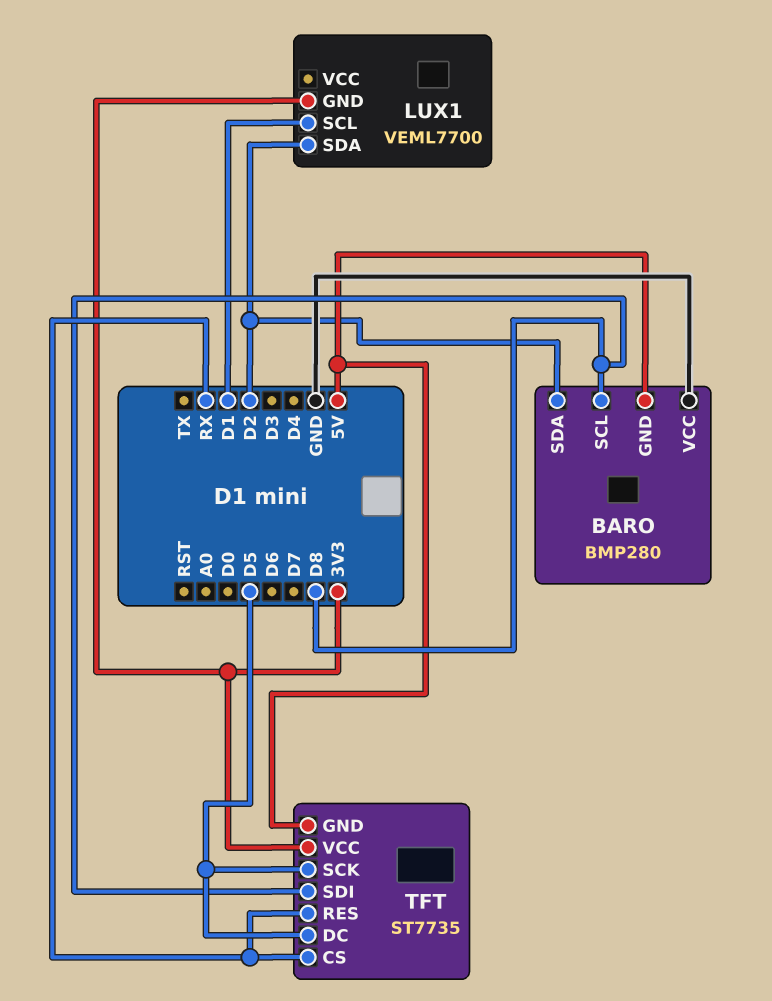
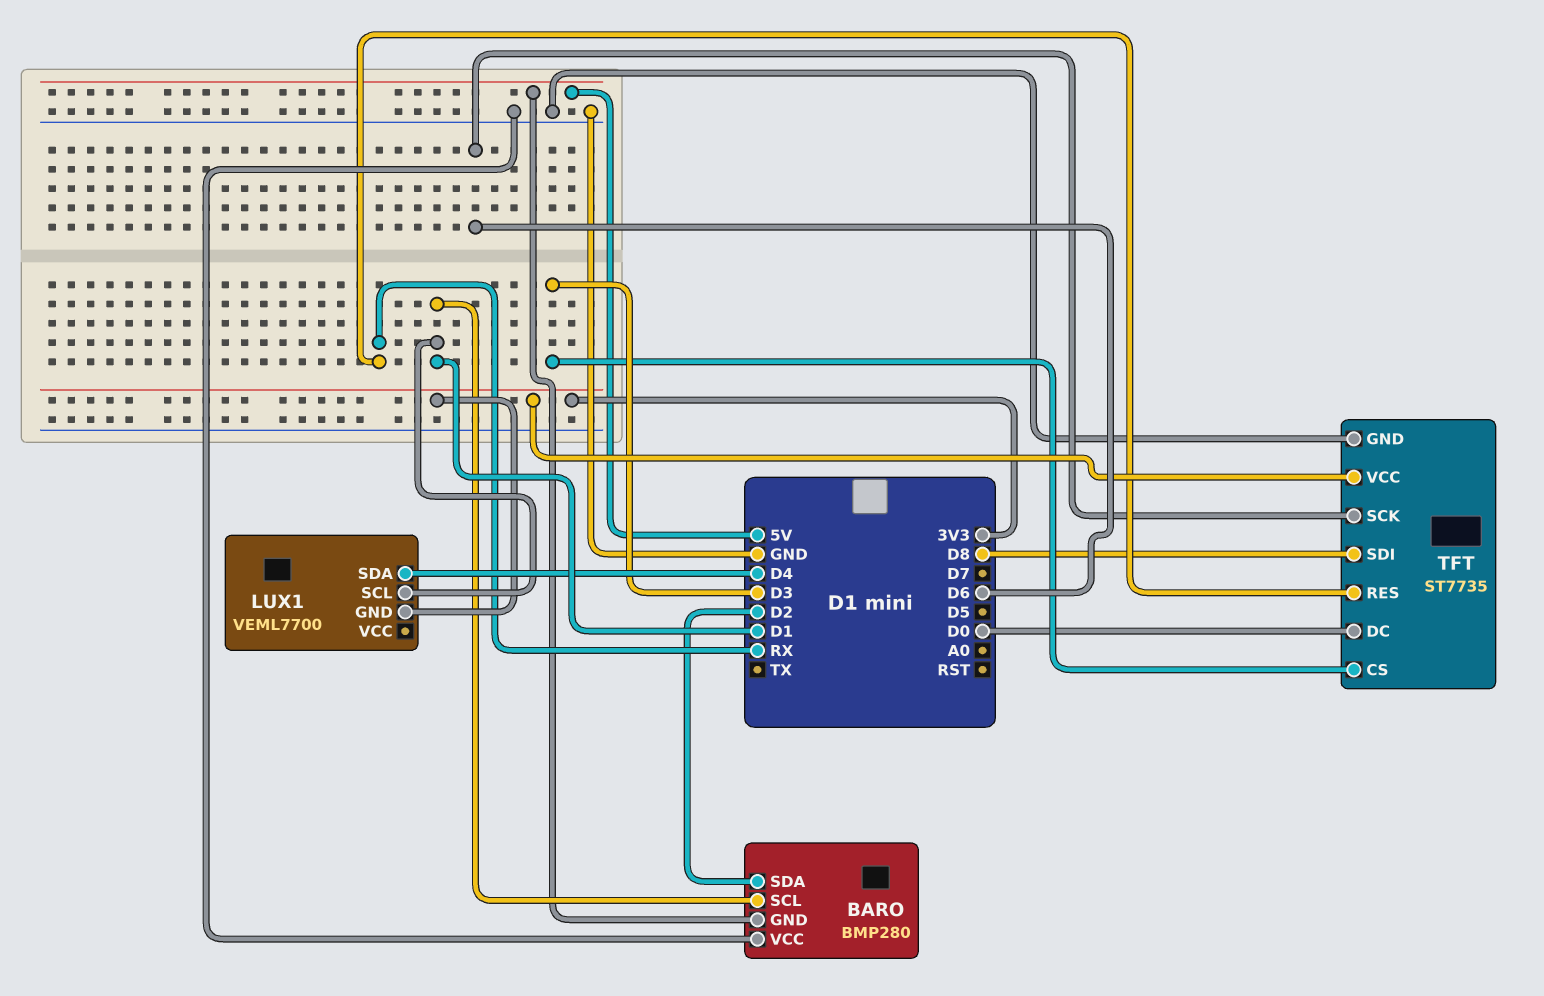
BARO pin SCL: D8 -> D1
LUX1 pin SDA: D2 -> D4
TFT pin CS: RX -> D3
TFT pin DC: D5 -> D0
TFT pin GND: 5V -> GND
TFT pin SCK: D5 -> D6

